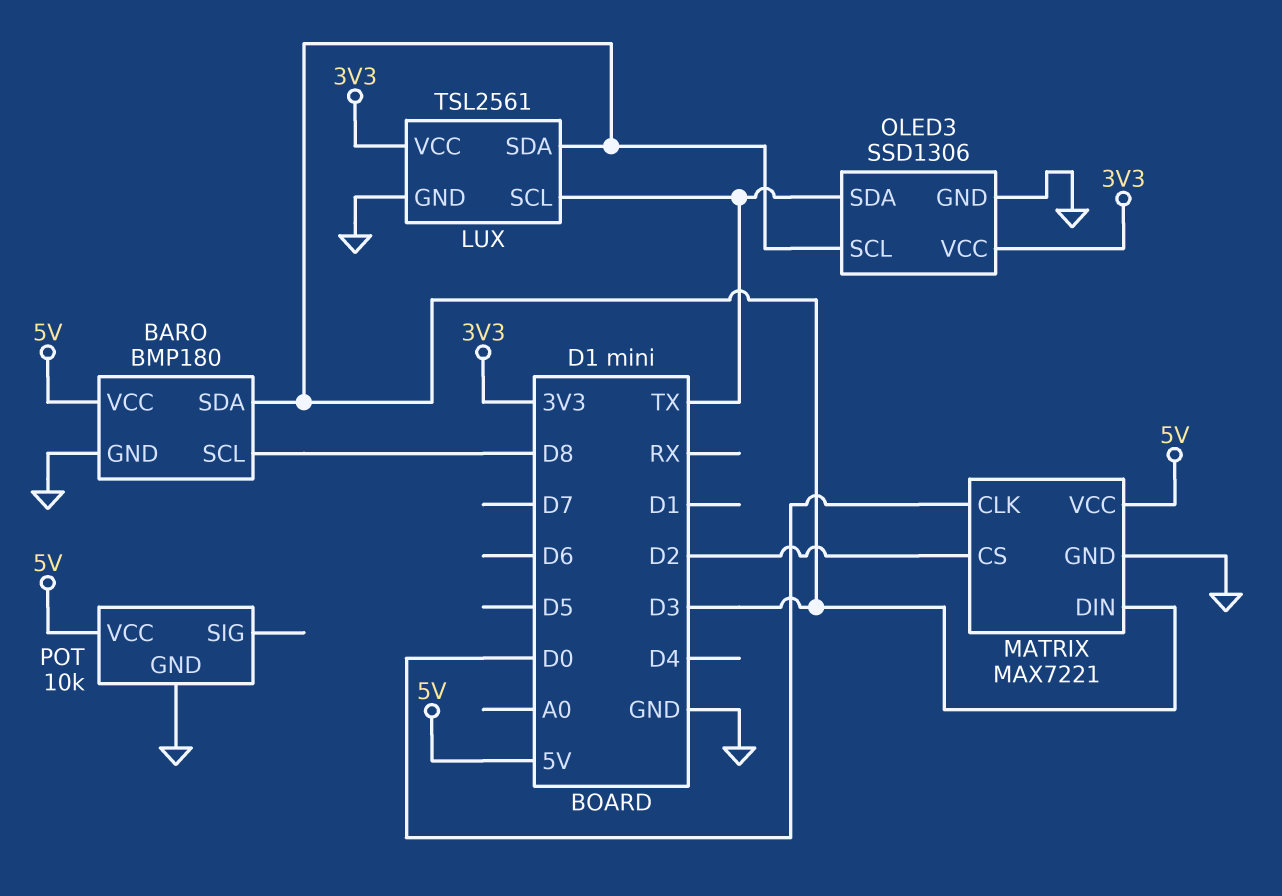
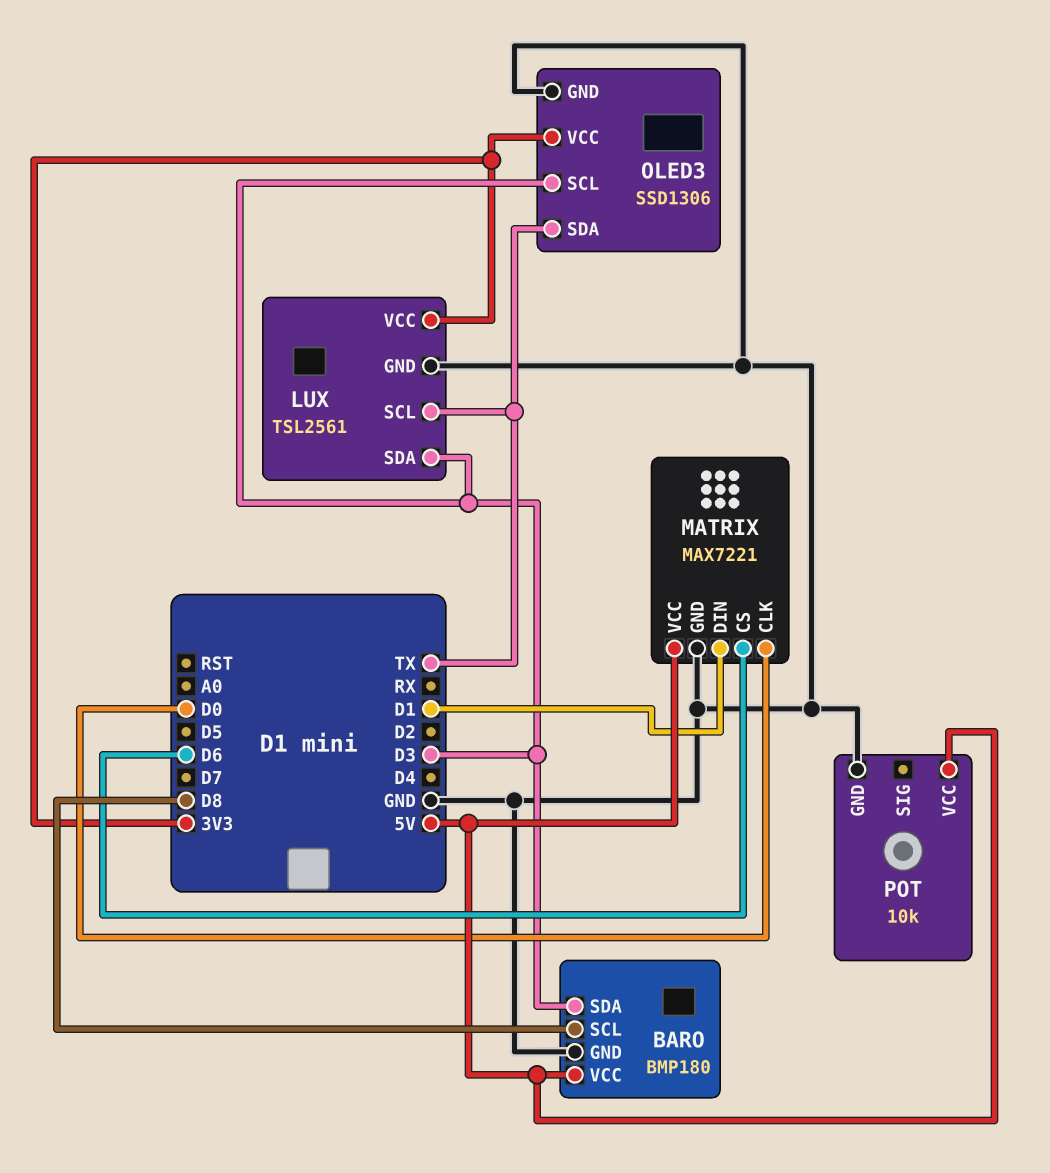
MATRIX pin CS: D2 -> D6
MATRIX pin DIN: D3 -> D1

